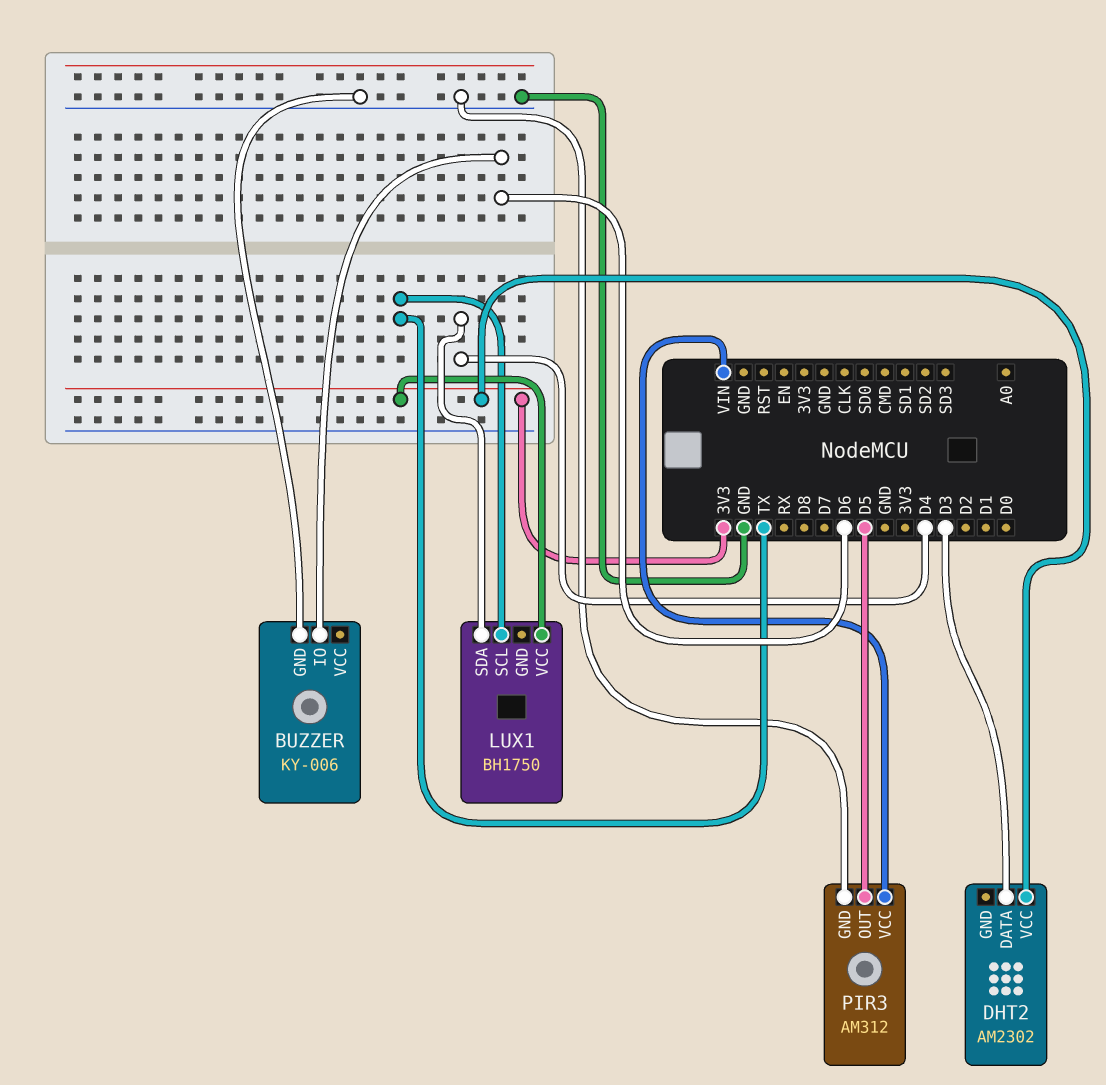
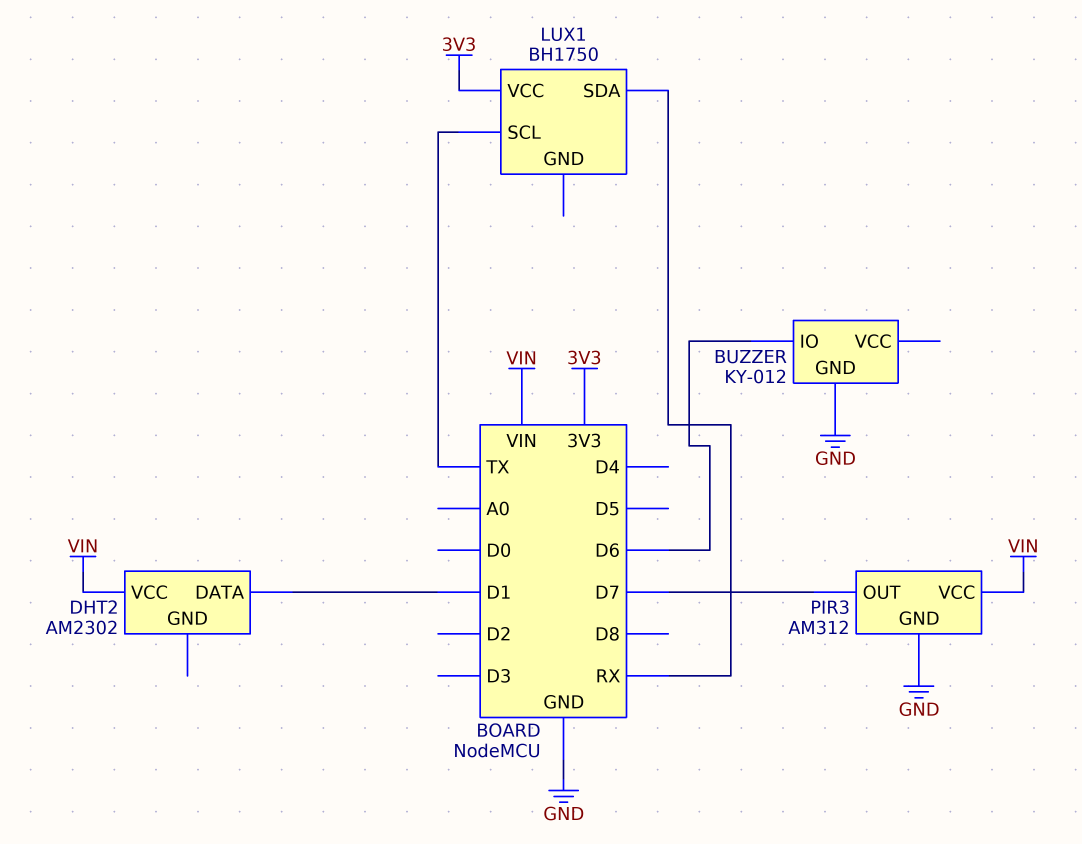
BUZZER: KY-006 -> KY-012
DHT2 pin DATA: D3 -> D1
DHT2 pin VCC: 3V3 -> VIN
LUX1 pin SDA: D4 -> RX
PIR3 pin OUT: D5 -> D7

